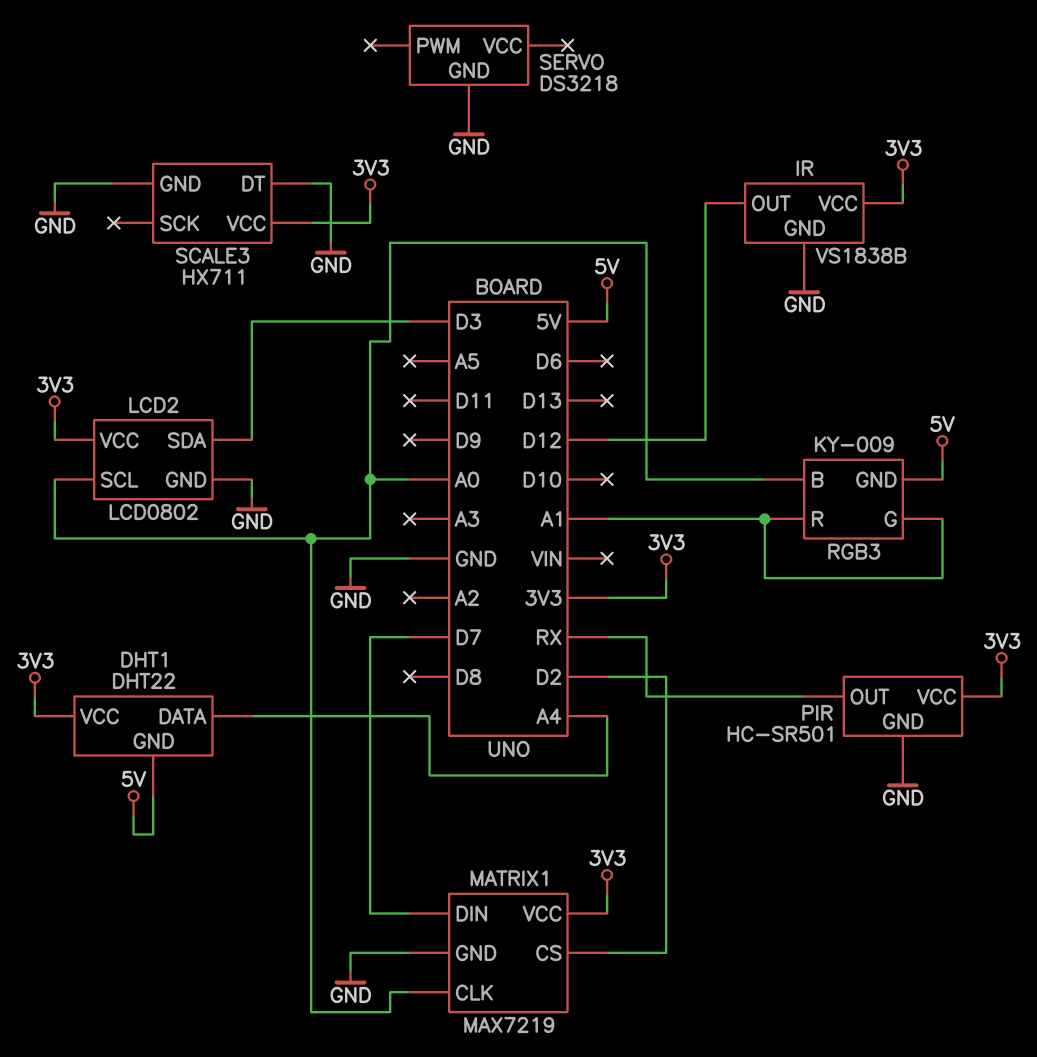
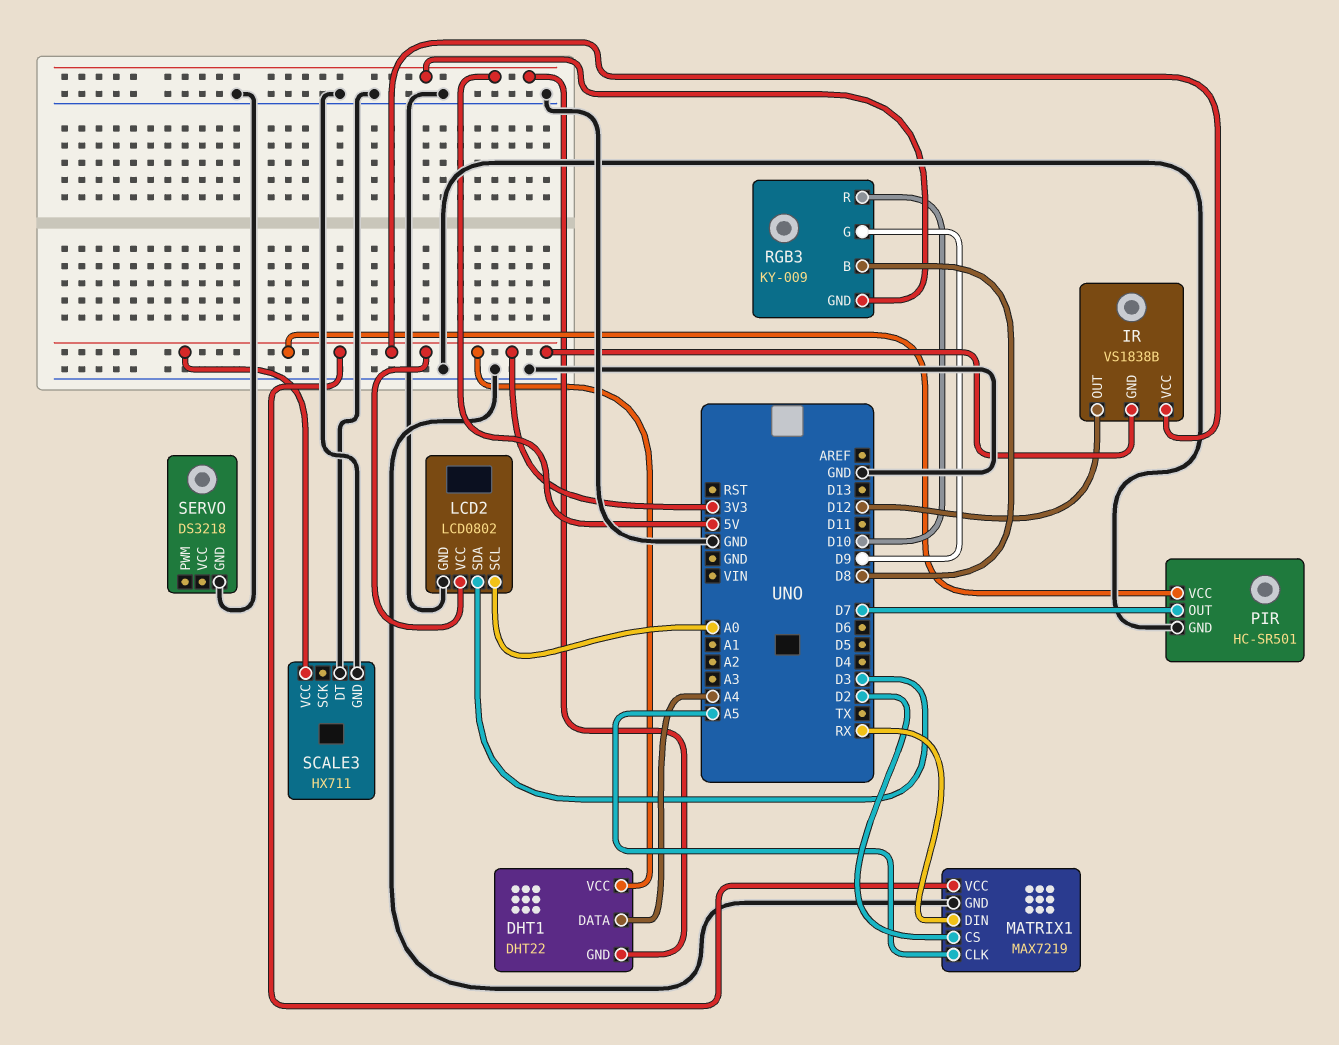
IR pin GND: GND -> 3V3
MATRIX1 pin CLK: A0 -> A5
MATRIX1 pin DIN: D7 -> RX
PIR pin OUT: RX -> D7
RGB3 pin B: A0 -> D8
RGB3 pin G: A1 -> D9
RGB3 pin R: A1 -> D10

